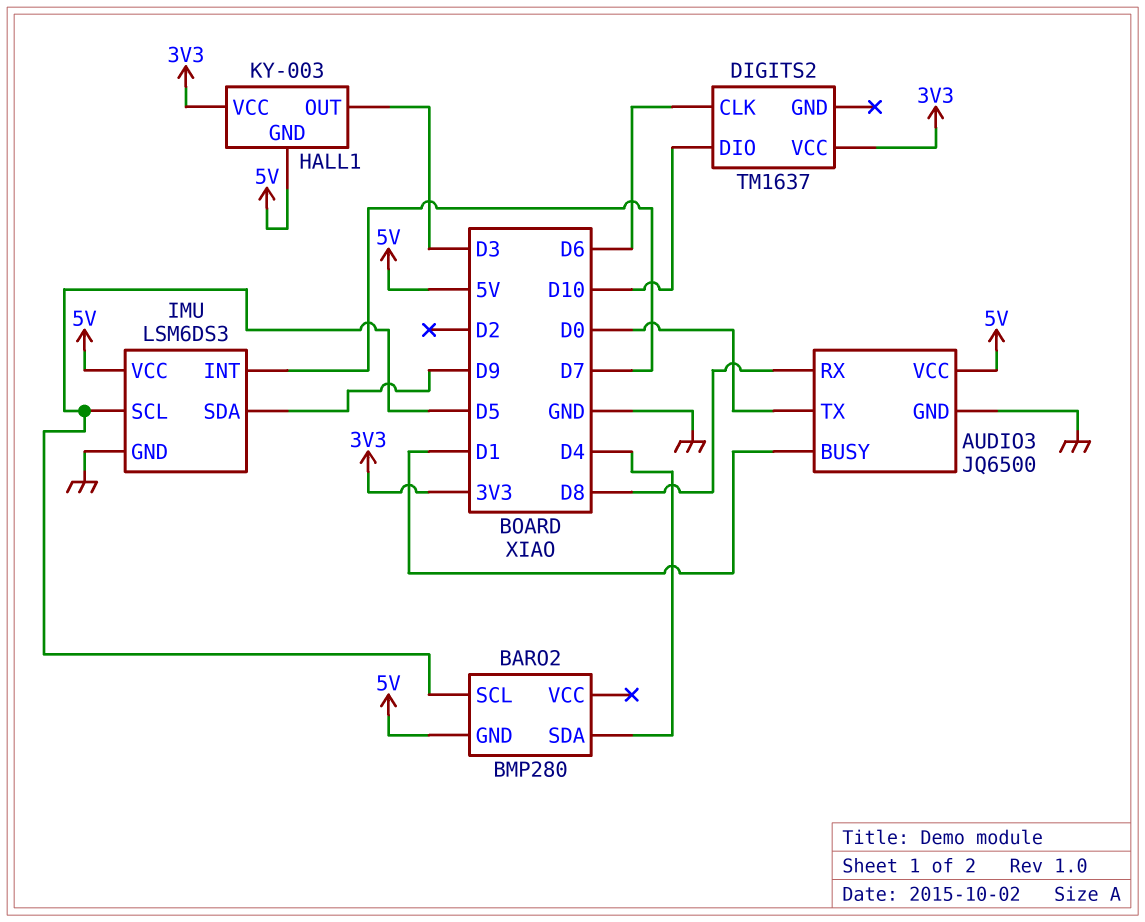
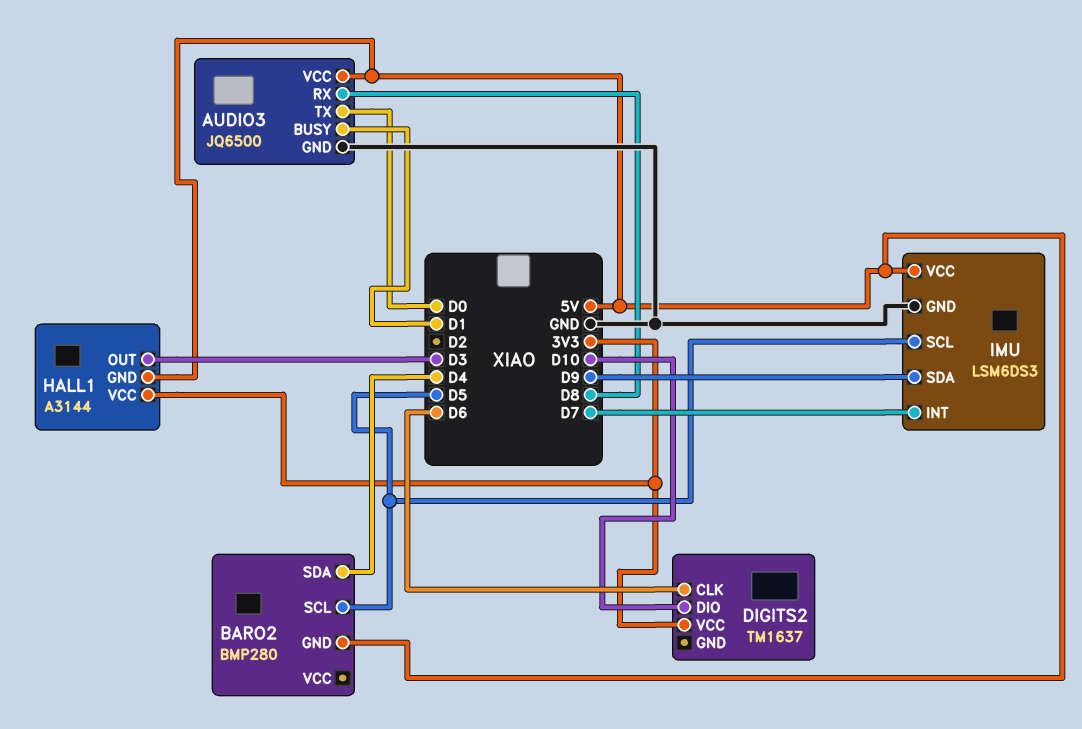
HALL1: KY-003 -> A3144

